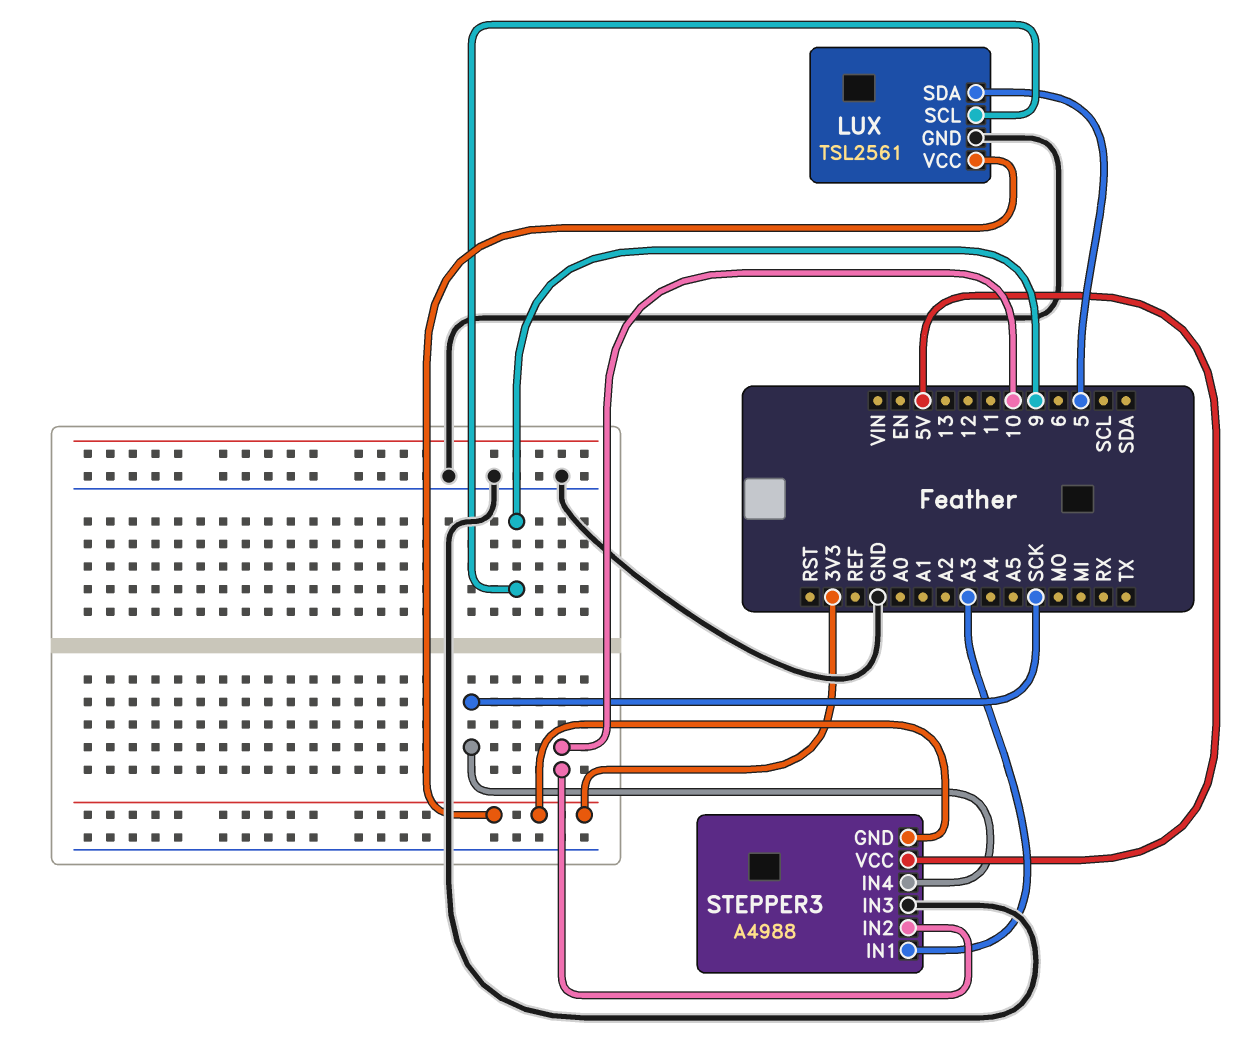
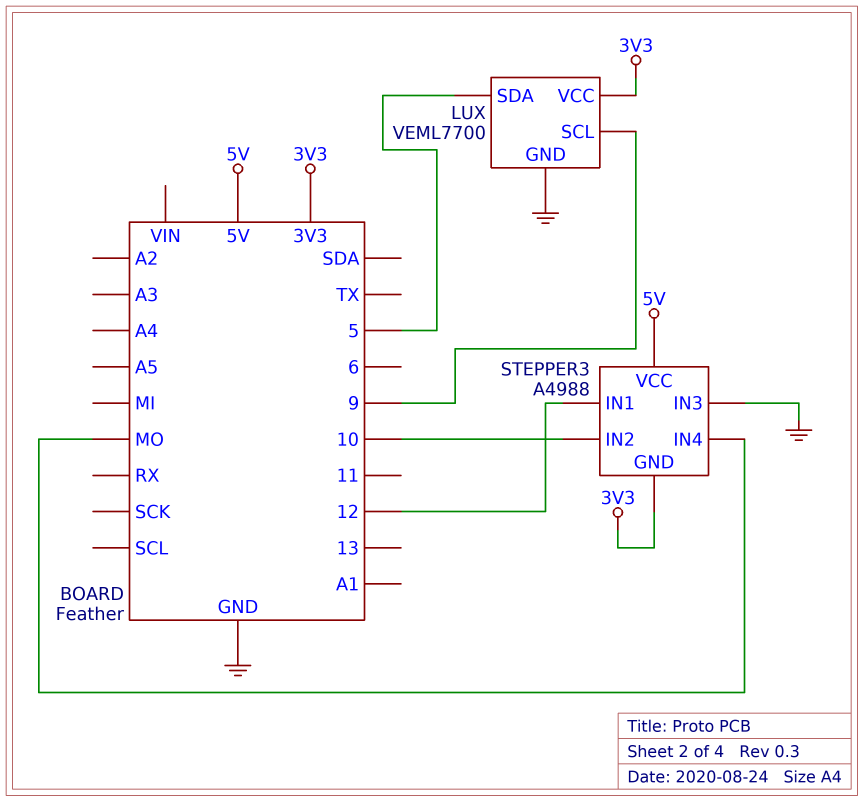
LUX: TSL2561 -> VEML7700
STEPPER3 pin IN1: A3 -> 12
STEPPER3 pin IN4: SCK -> MO

